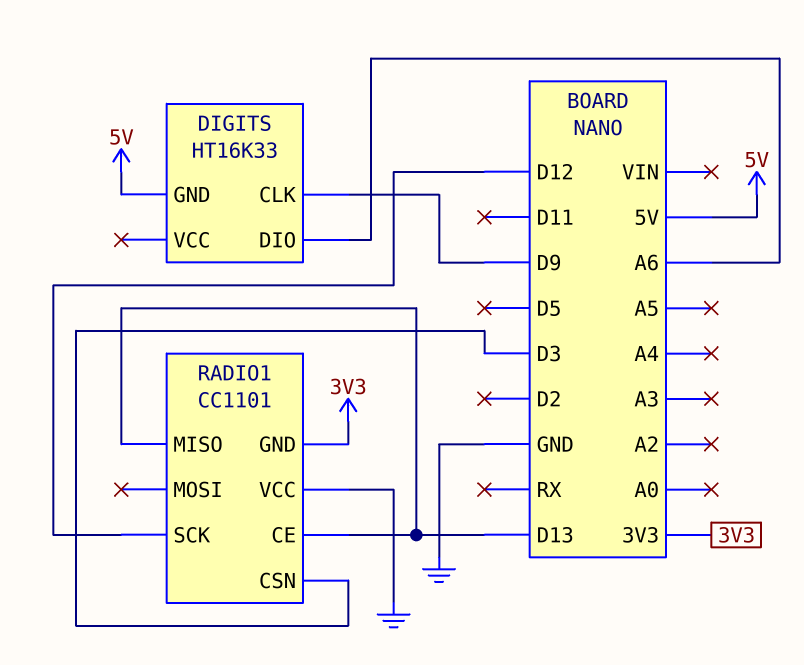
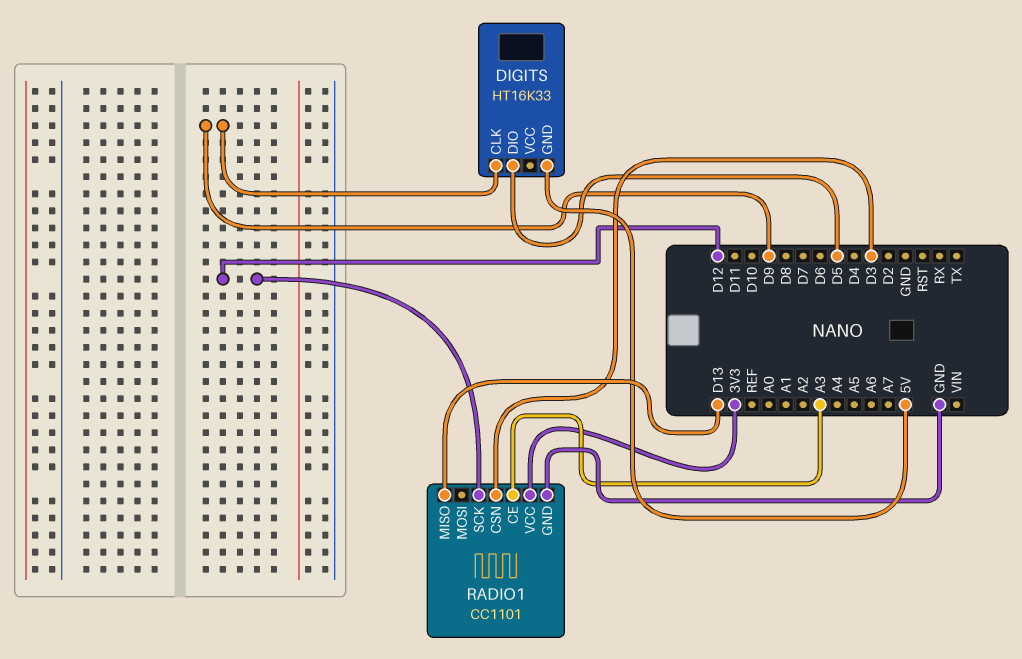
DIGITS pin DIO: A6 -> D5
RADIO1 pin CE: D13 -> A3
RADIO1 pin GND: 3V3 -> GND
RADIO1 pin VCC: GND -> 3V3

